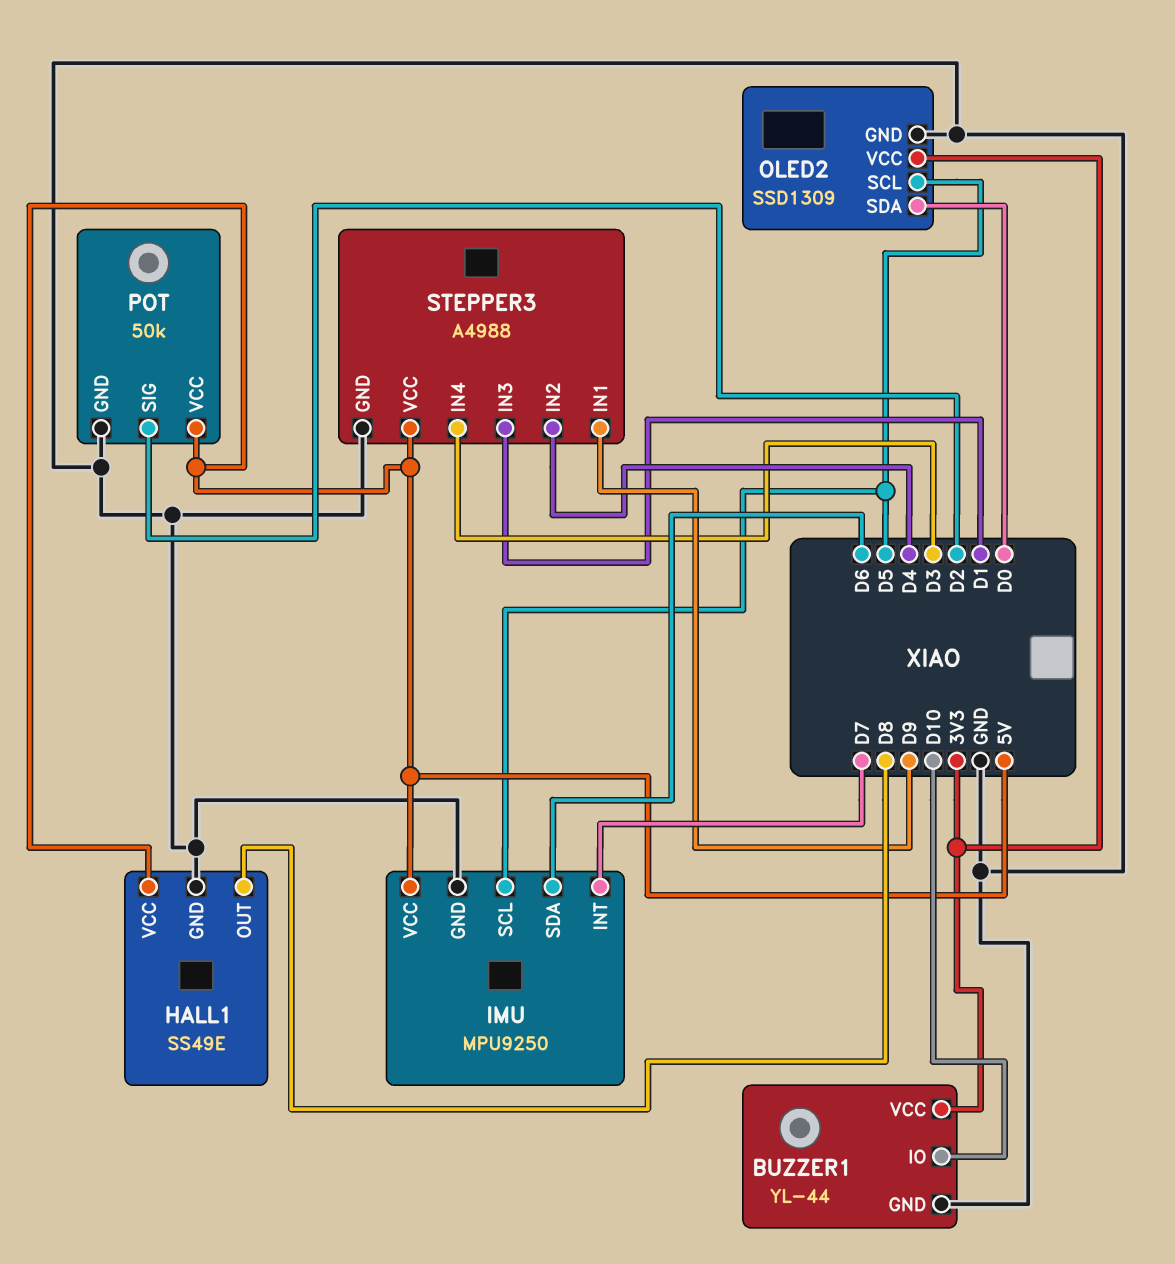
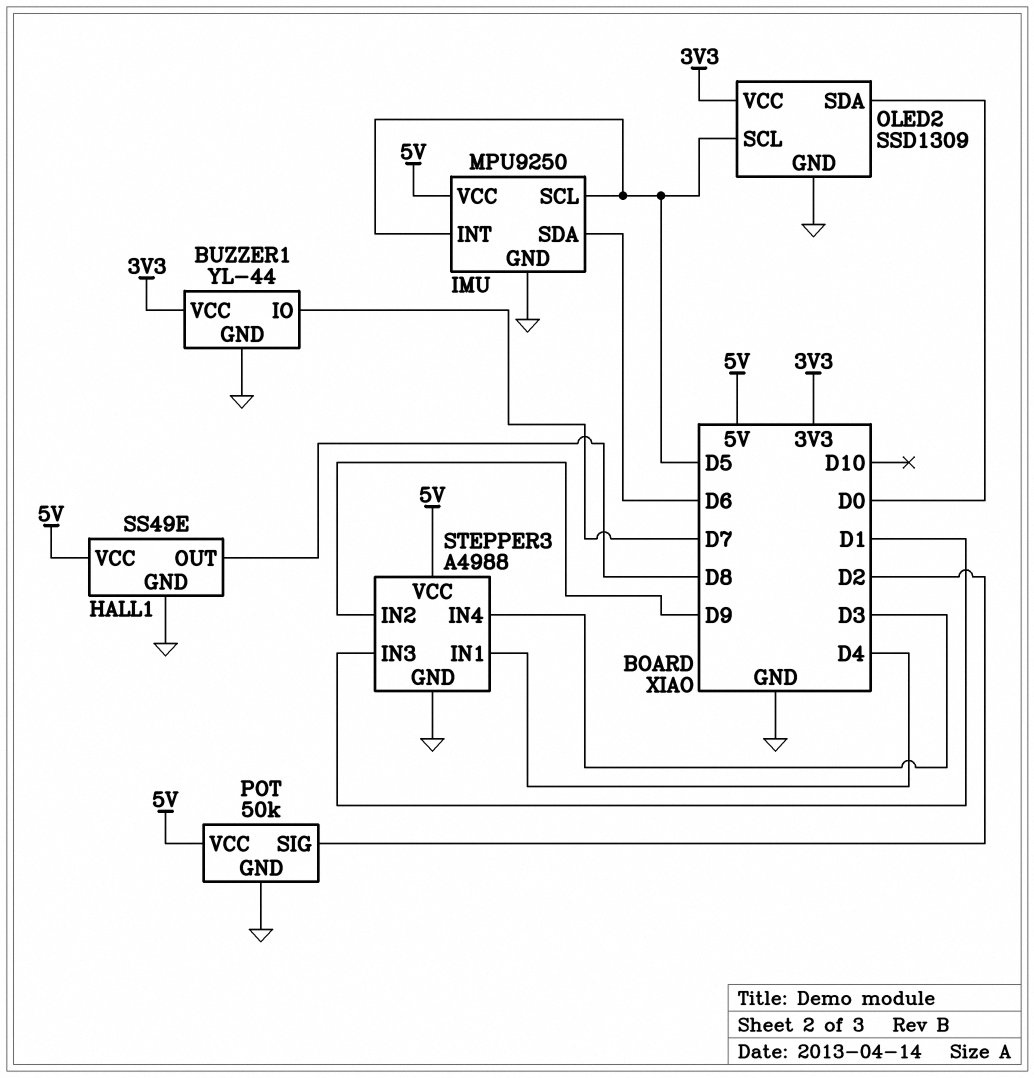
BUZZER1 pin IO: D10 -> D7
IMU pin INT: D7 -> D5
STEPPER3 pin IN1: D9 -> D4
STEPPER3 pin IN2: D4 -> D9

